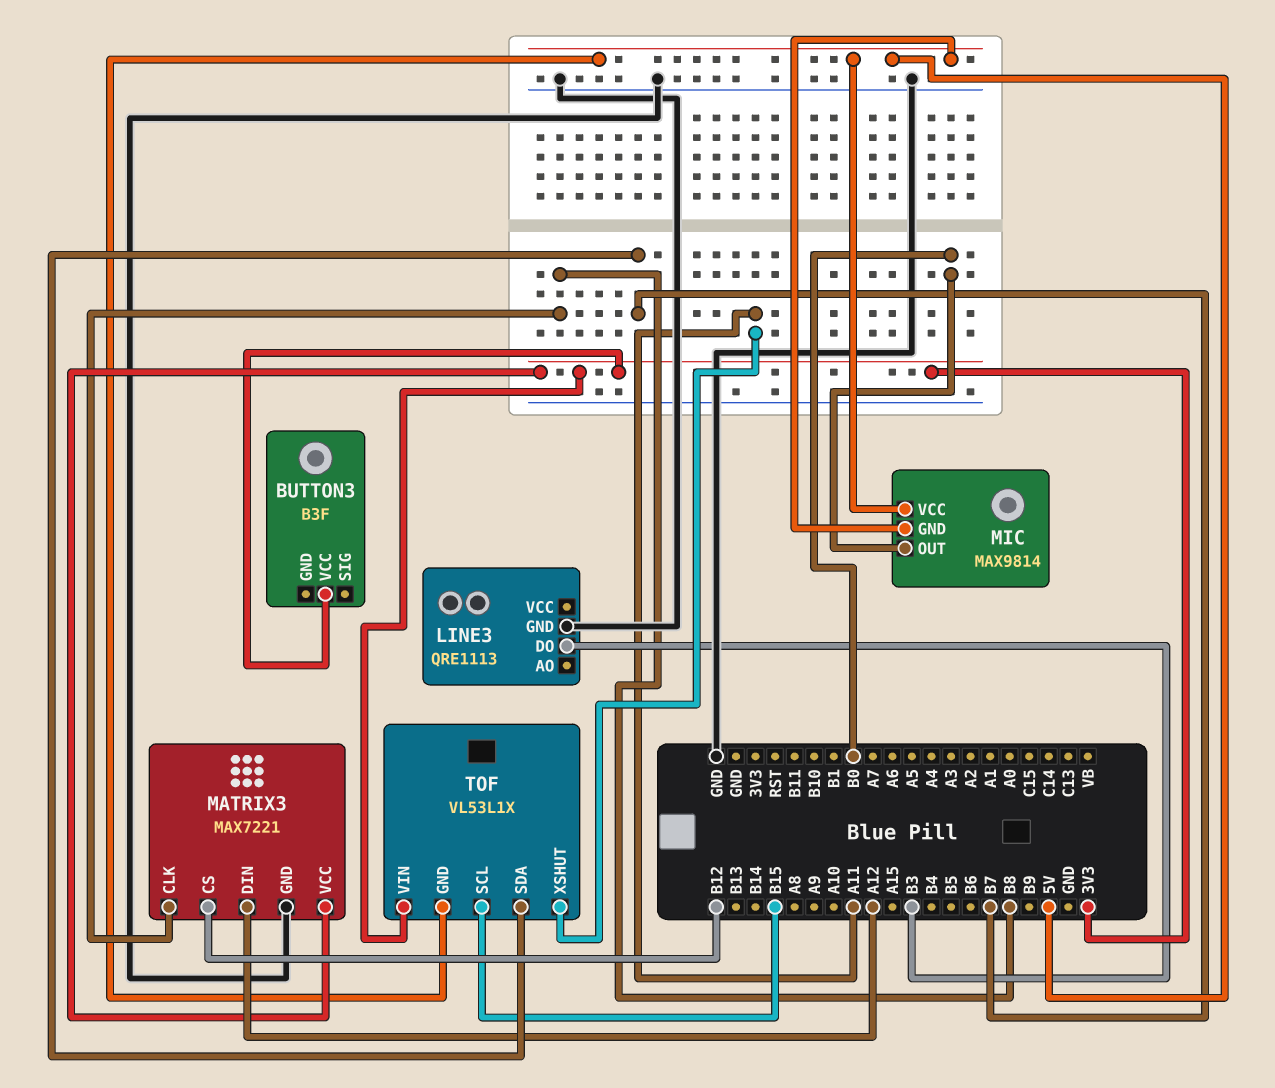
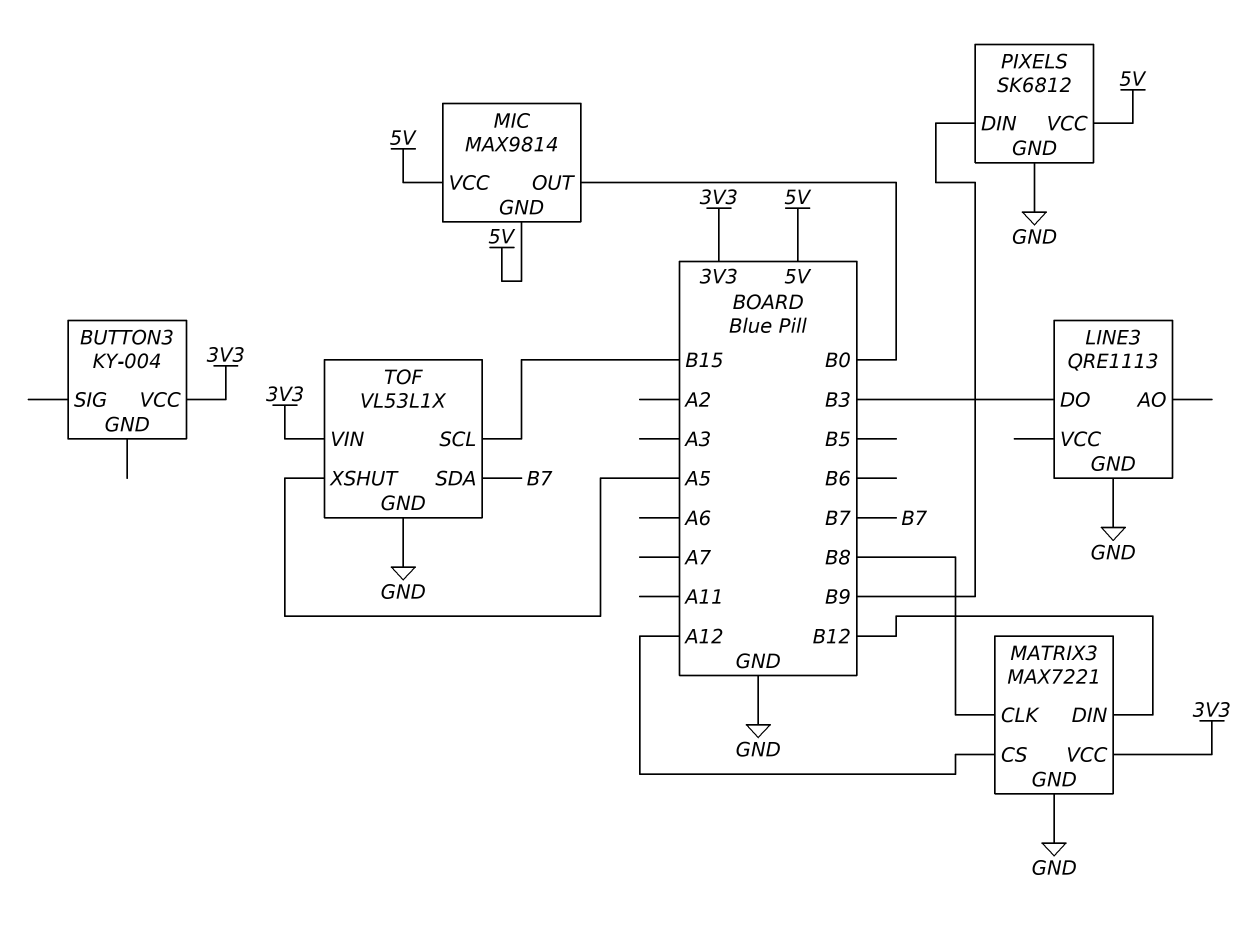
BUTTON3: B3F -> KY-004
MATRIX3 pin CS: B12 -> A12
MATRIX3 pin DIN: A12 -> B12
PIXELS: none -> SK6812
PIXELS pin DIN: none -> B9
PIXELS pin GND: none -> GND
PIXELS pin VCC: none -> 5V
TOF pin GND: 5V -> GND
TOF pin XSHUT: A11 -> A5

